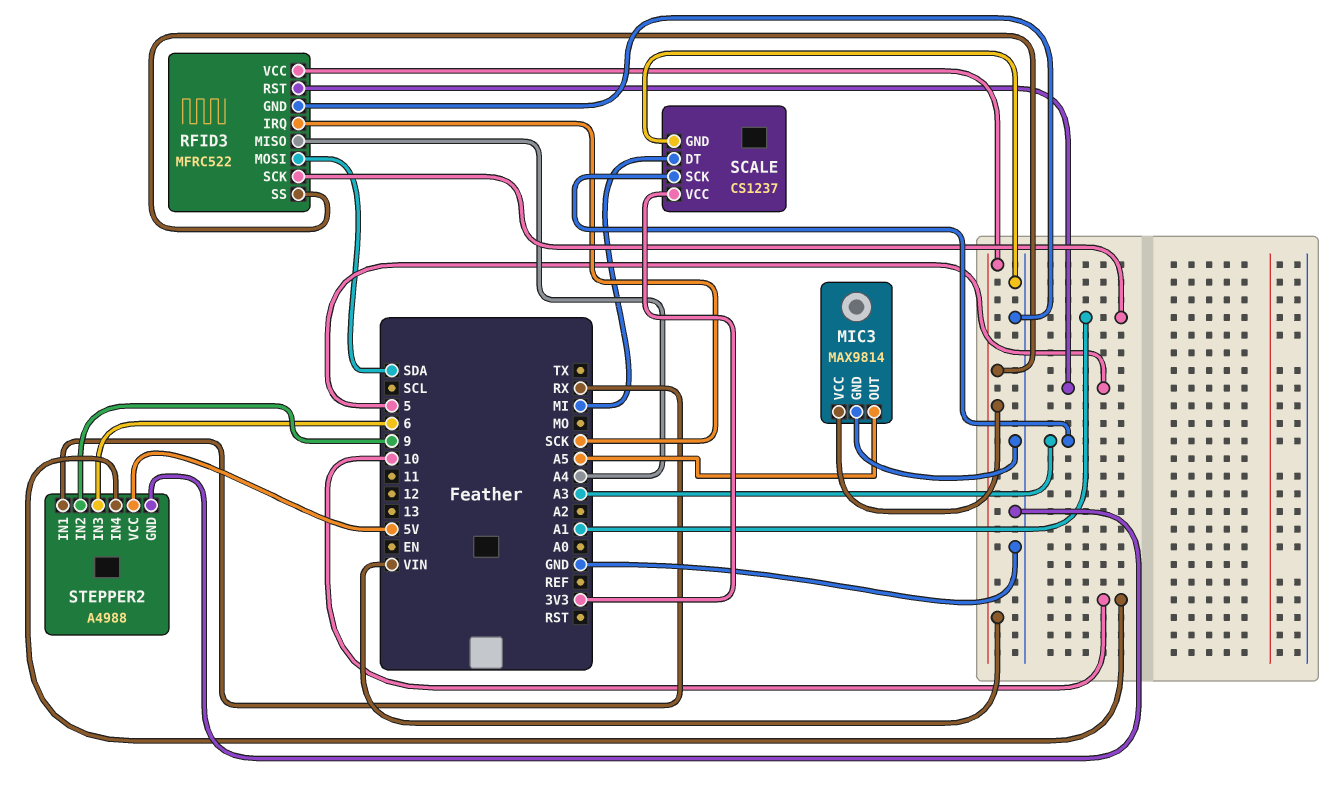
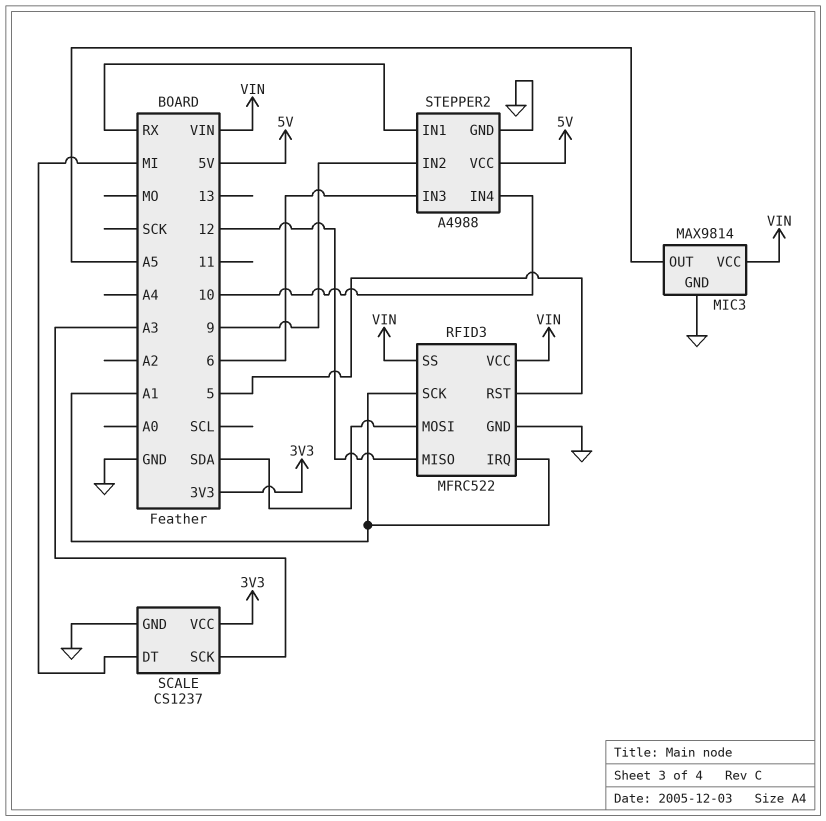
RFID3 pin IRQ: SCK -> A1
RFID3 pin MISO: A4 -> 12

